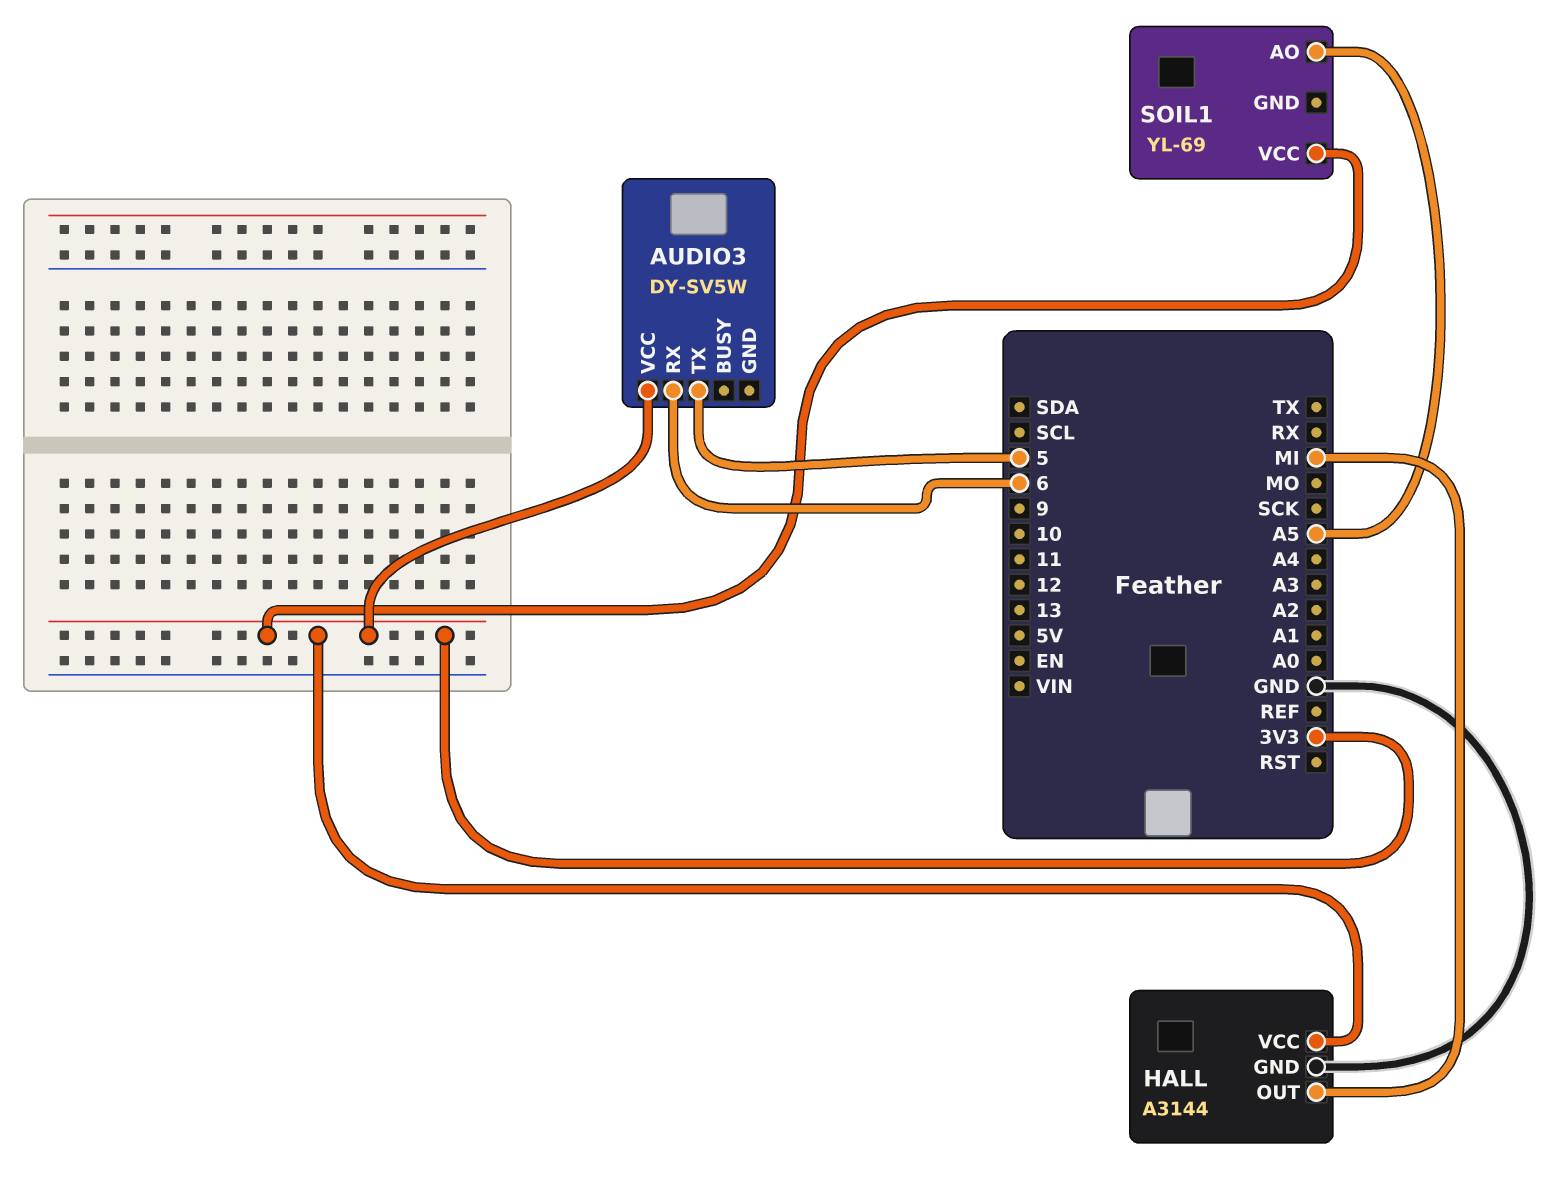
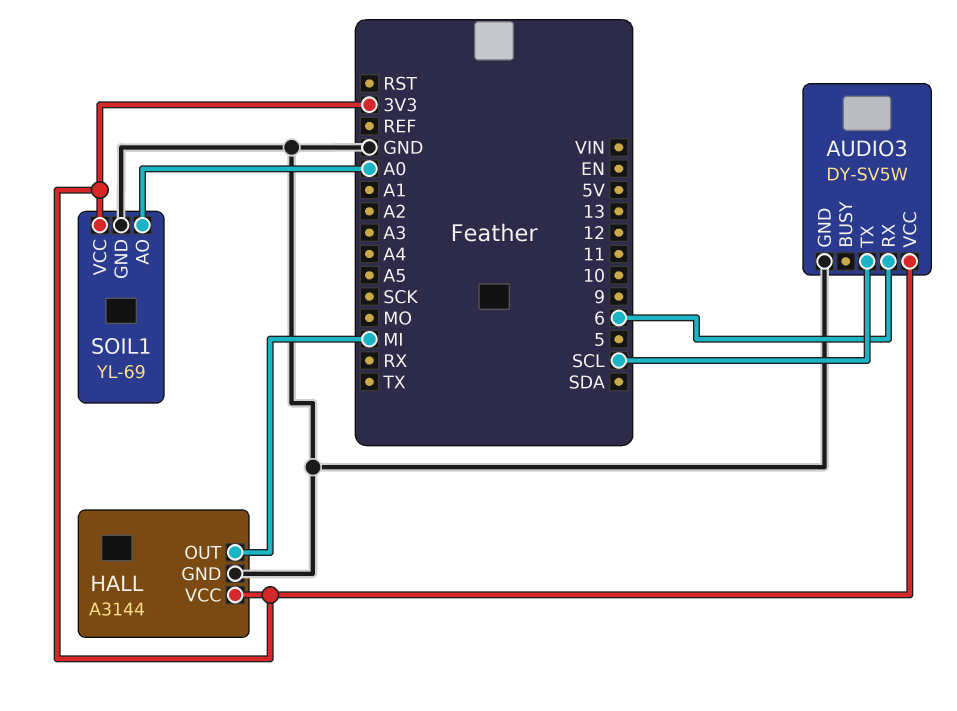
AUDIO3 pin GND: none -> GND
AUDIO3 pin TX: 5 -> SCL
SOIL1 pin AO: A5 -> A0
SOIL1 pin GND: none -> GND

